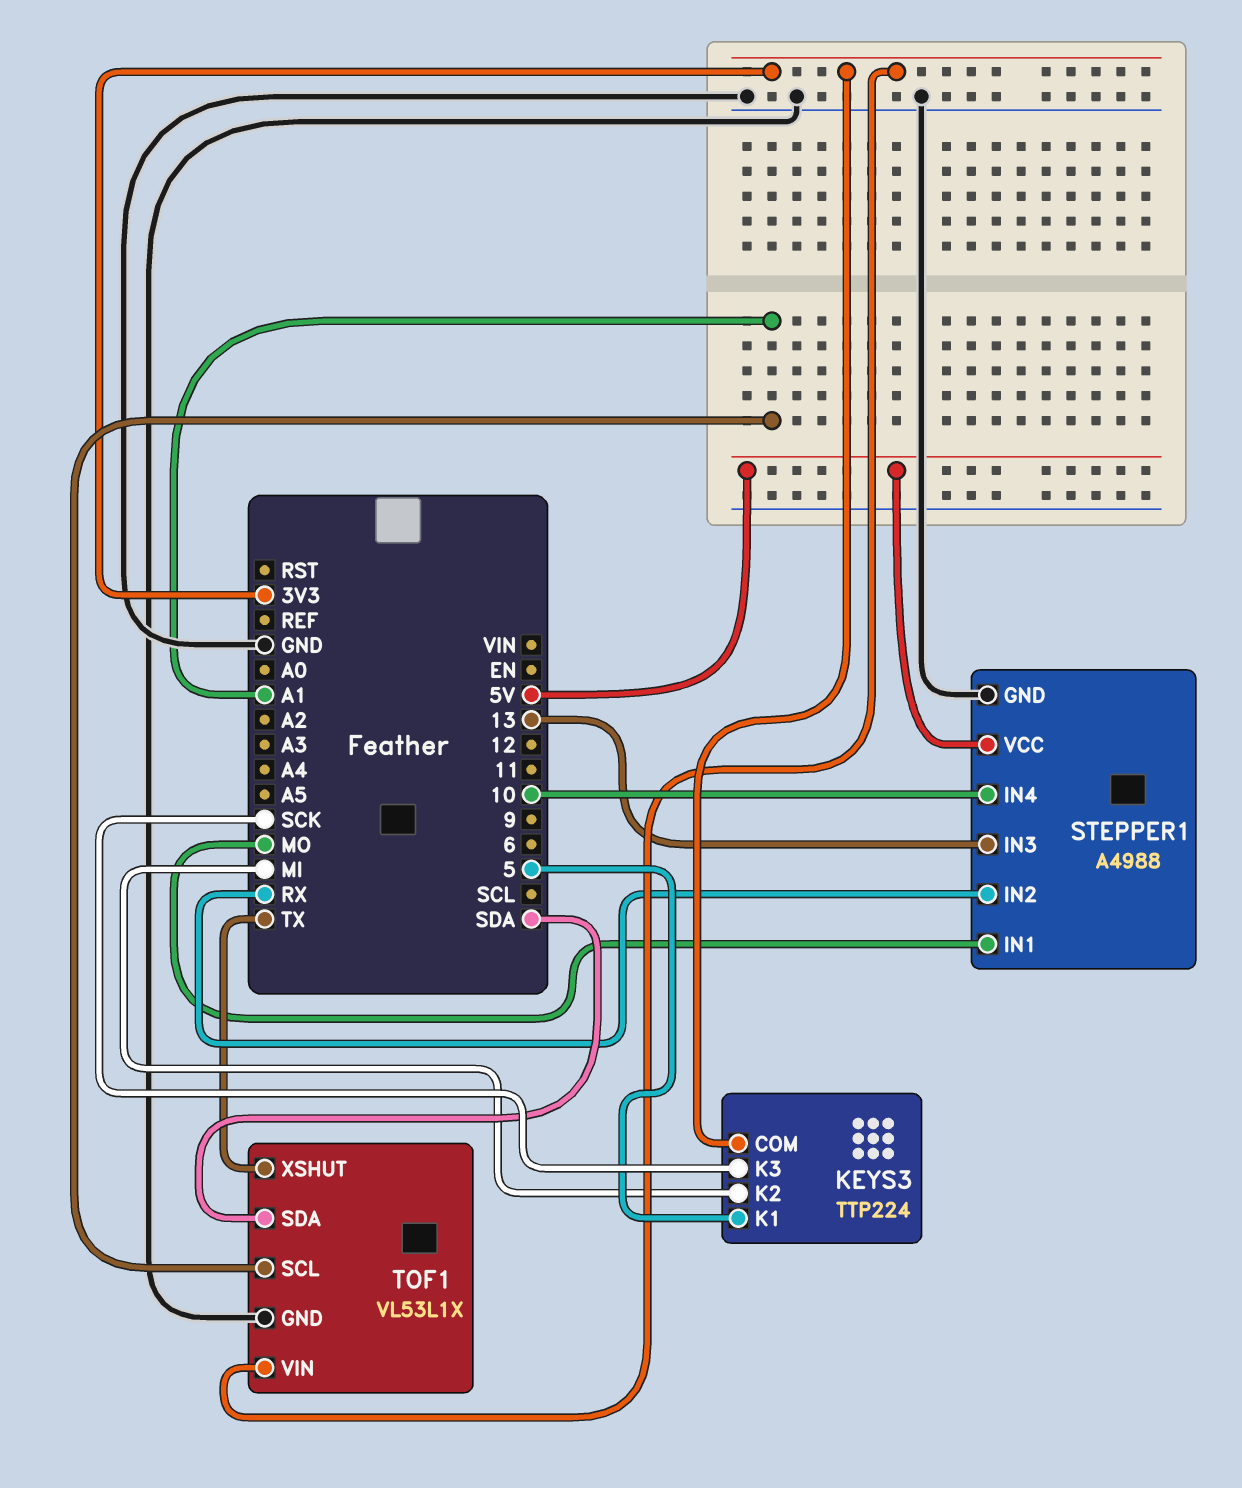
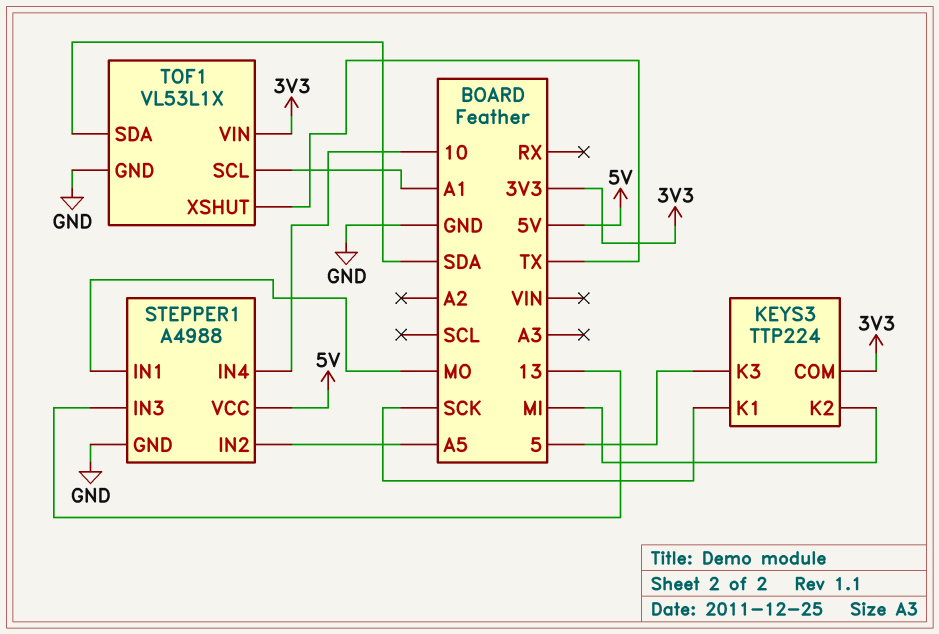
KEYS3 pin K1: 5 -> SCK
KEYS3 pin K3: SCK -> 5
STEPPER1 pin IN2: RX -> A5

